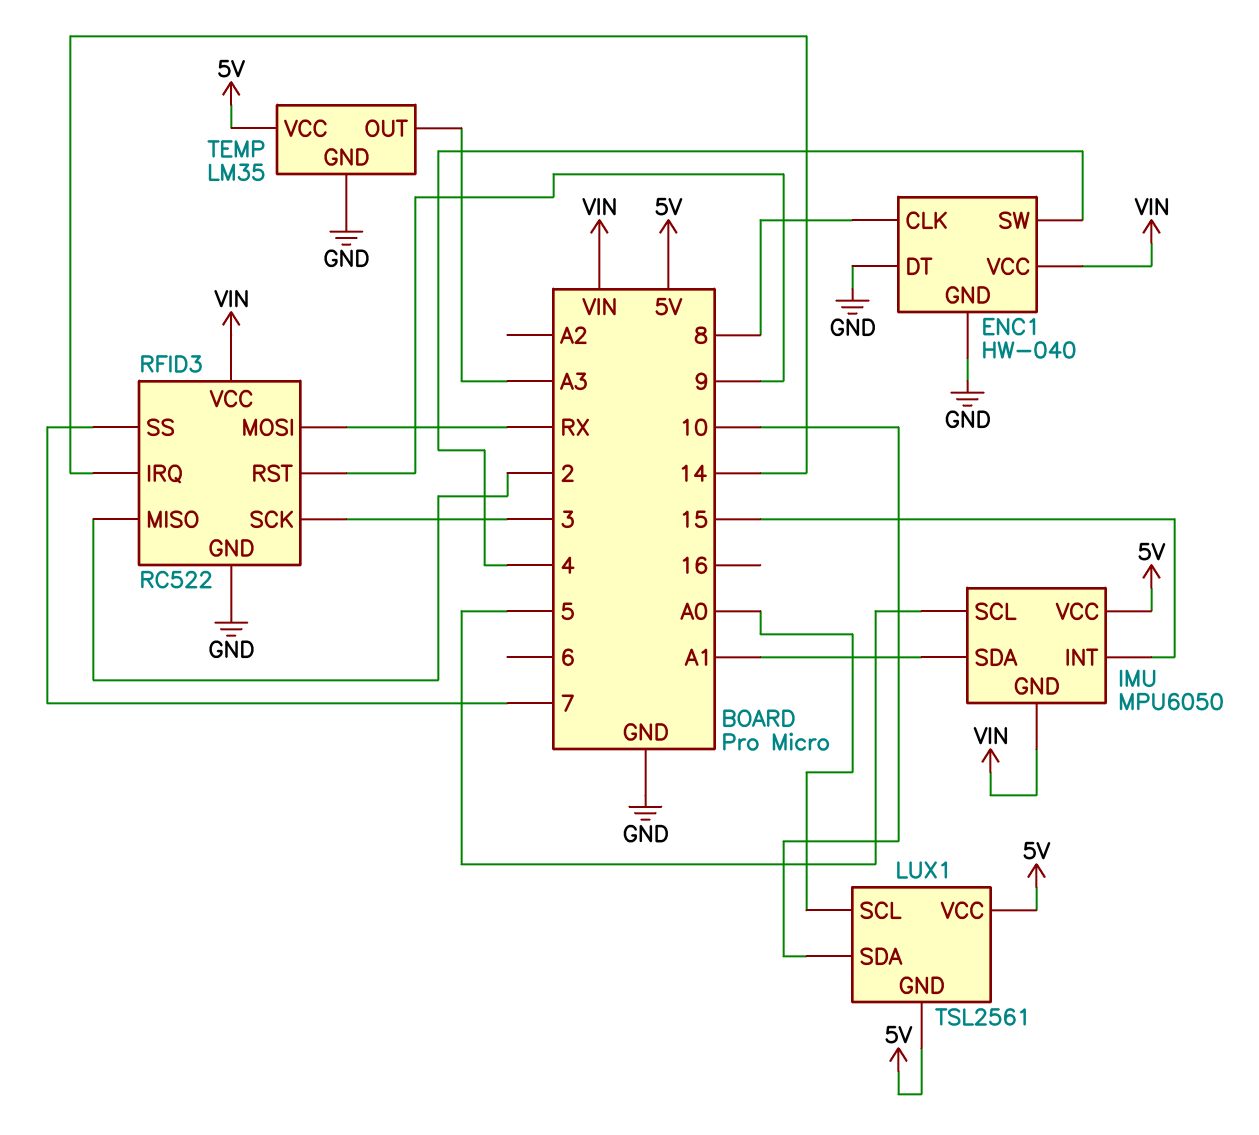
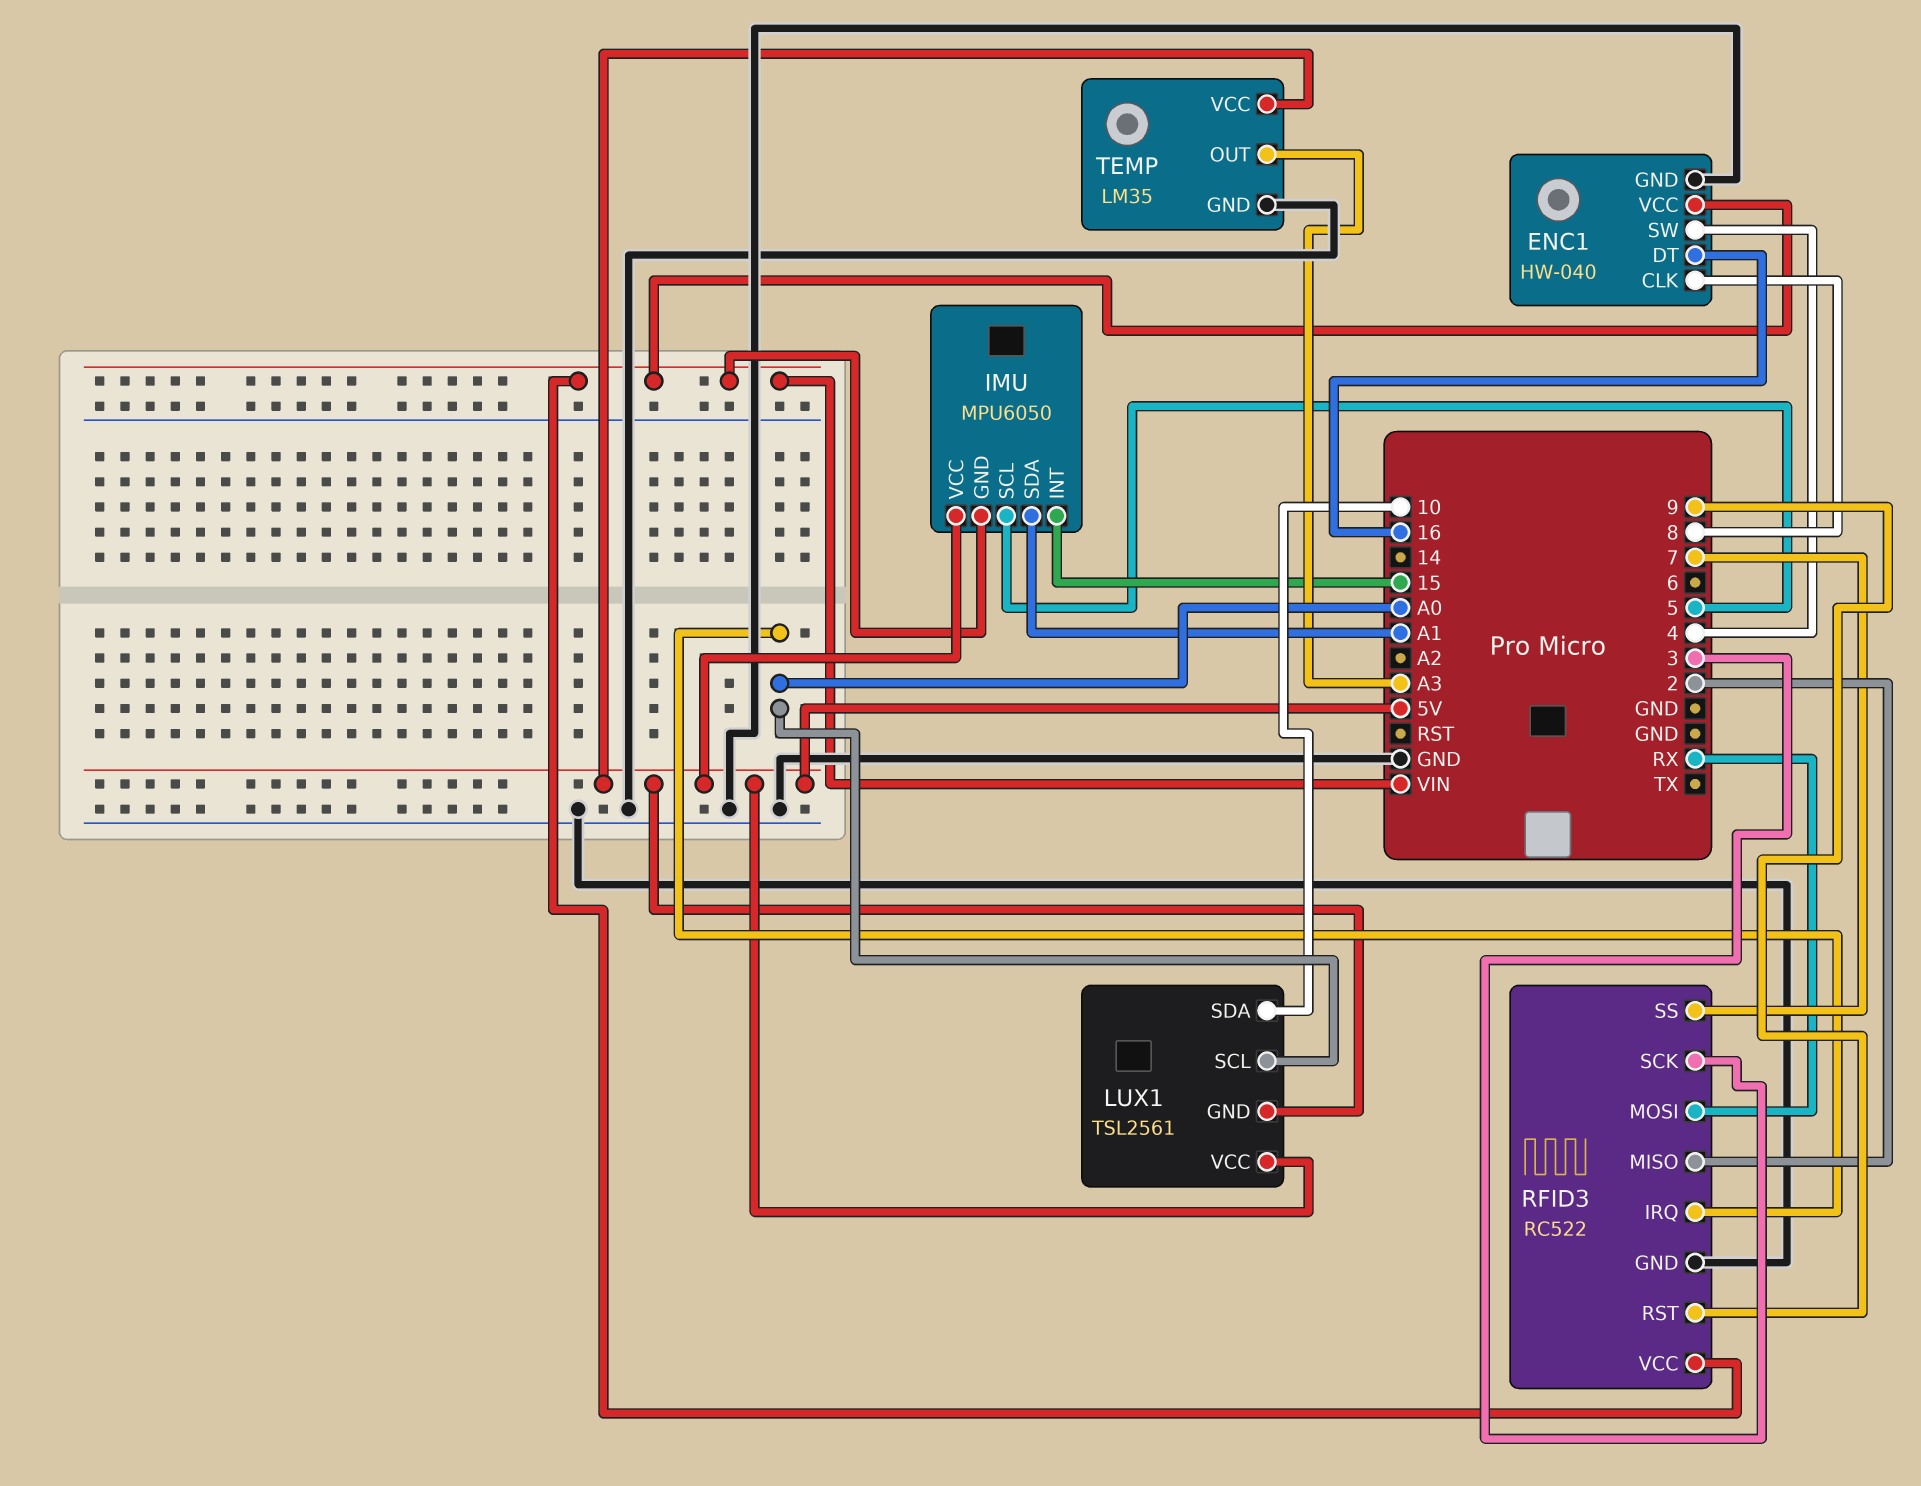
ENC1 pin DT: GND -> 16
RFID3 pin IRQ: 14 -> A0

